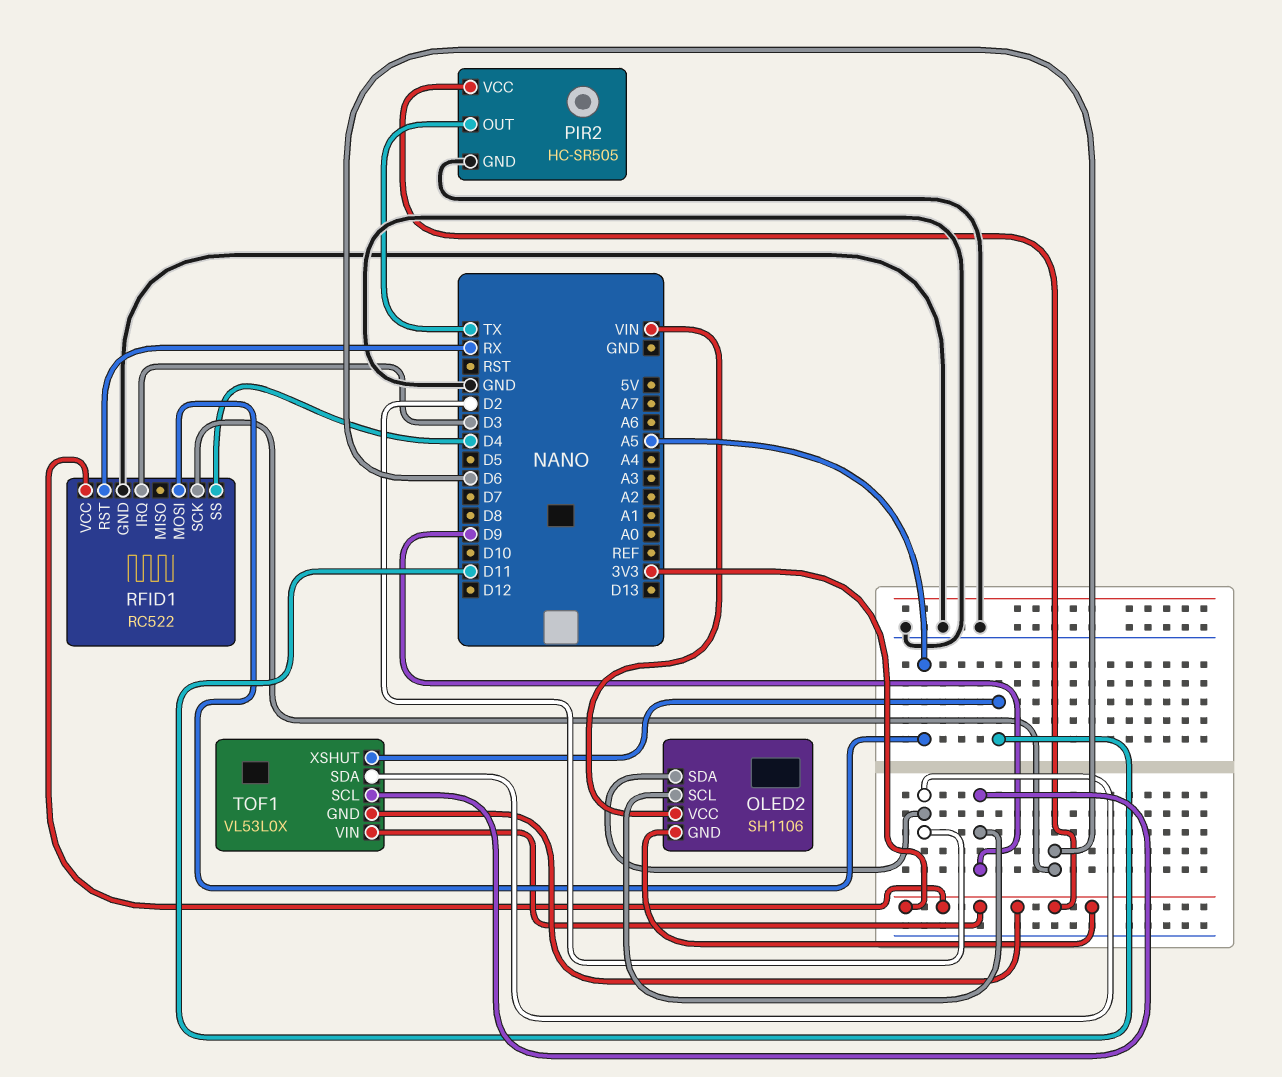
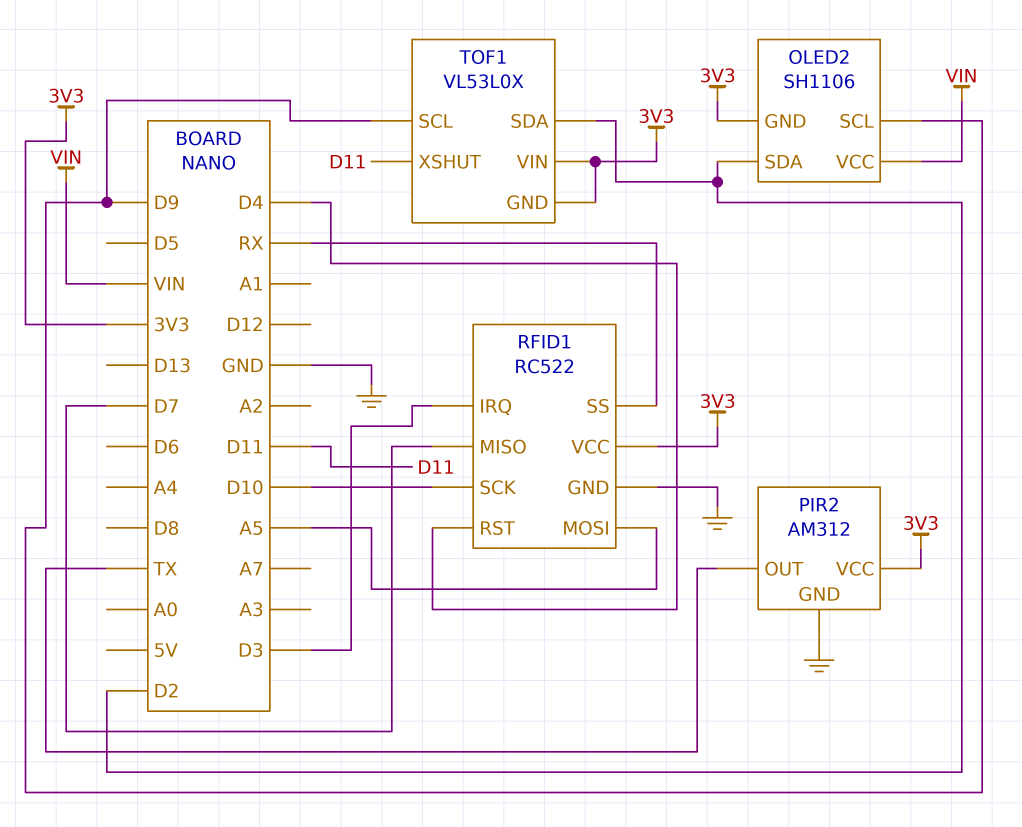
PIR2: HC-SR505 -> AM312
RFID1 pin MISO: none -> D7
RFID1 pin RST: RX -> D4
RFID1 pin SCK: D6 -> D10
RFID1 pin SS: D4 -> RX

